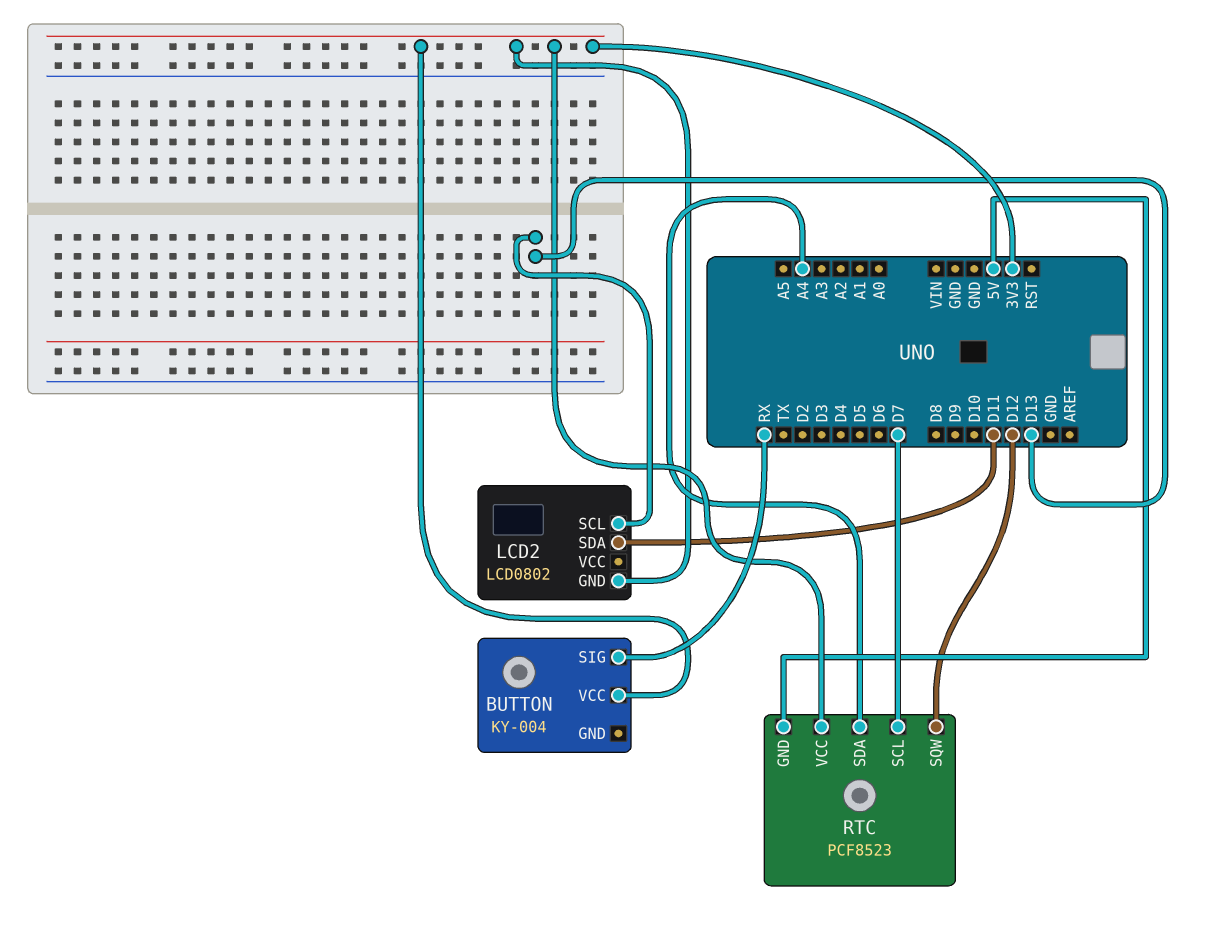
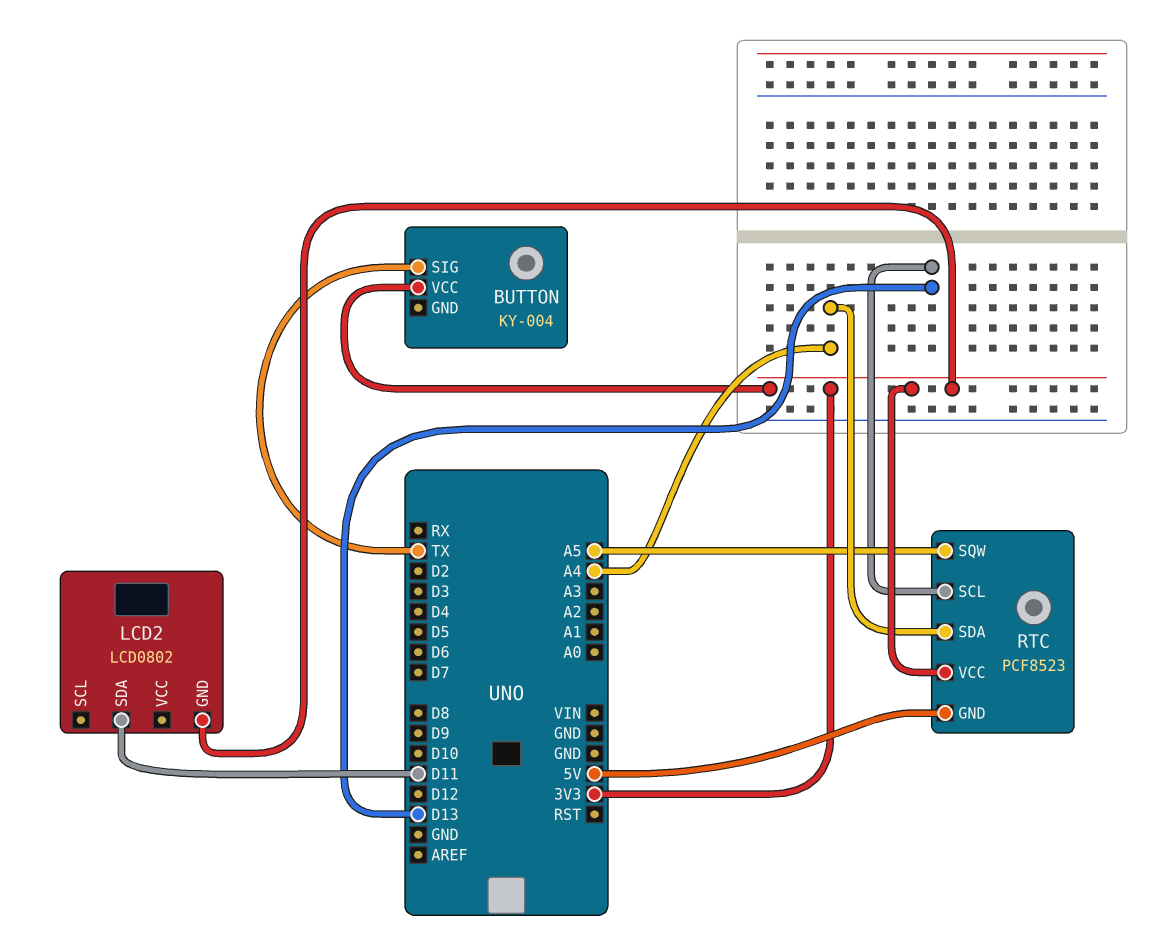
BUTTON pin SIG: RX -> TX
LCD2 pin SCL: D13 -> none
RTC pin SCL: D7 -> D13
RTC pin SQW: D12 -> A5

